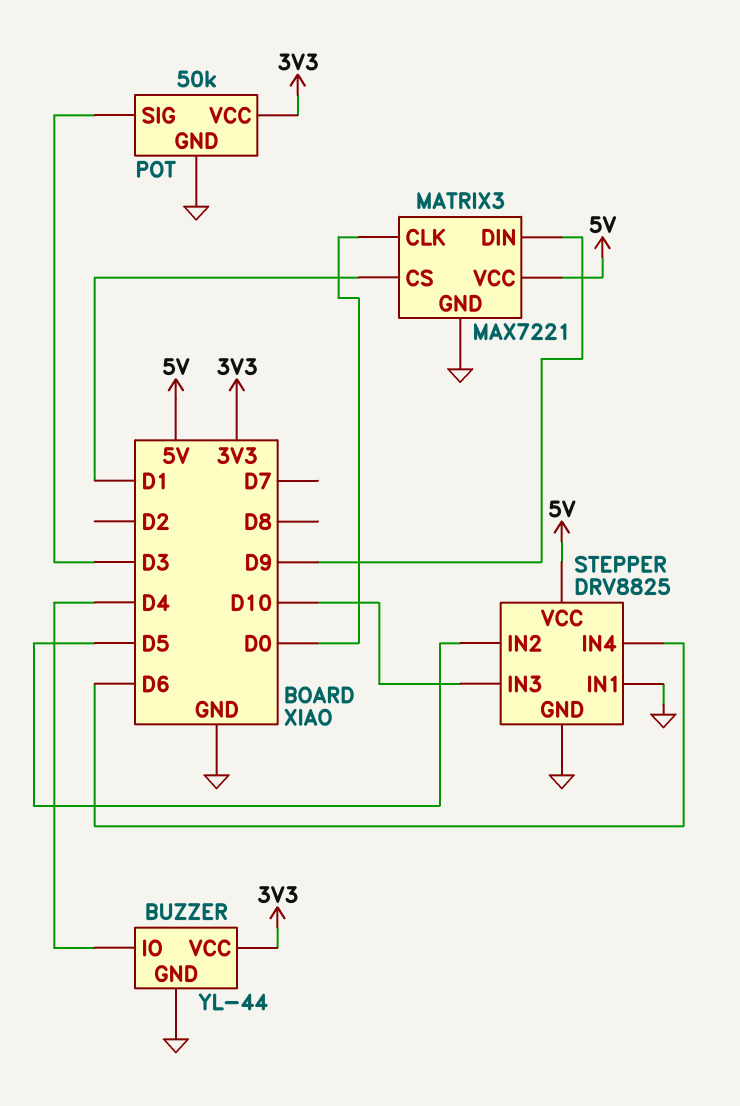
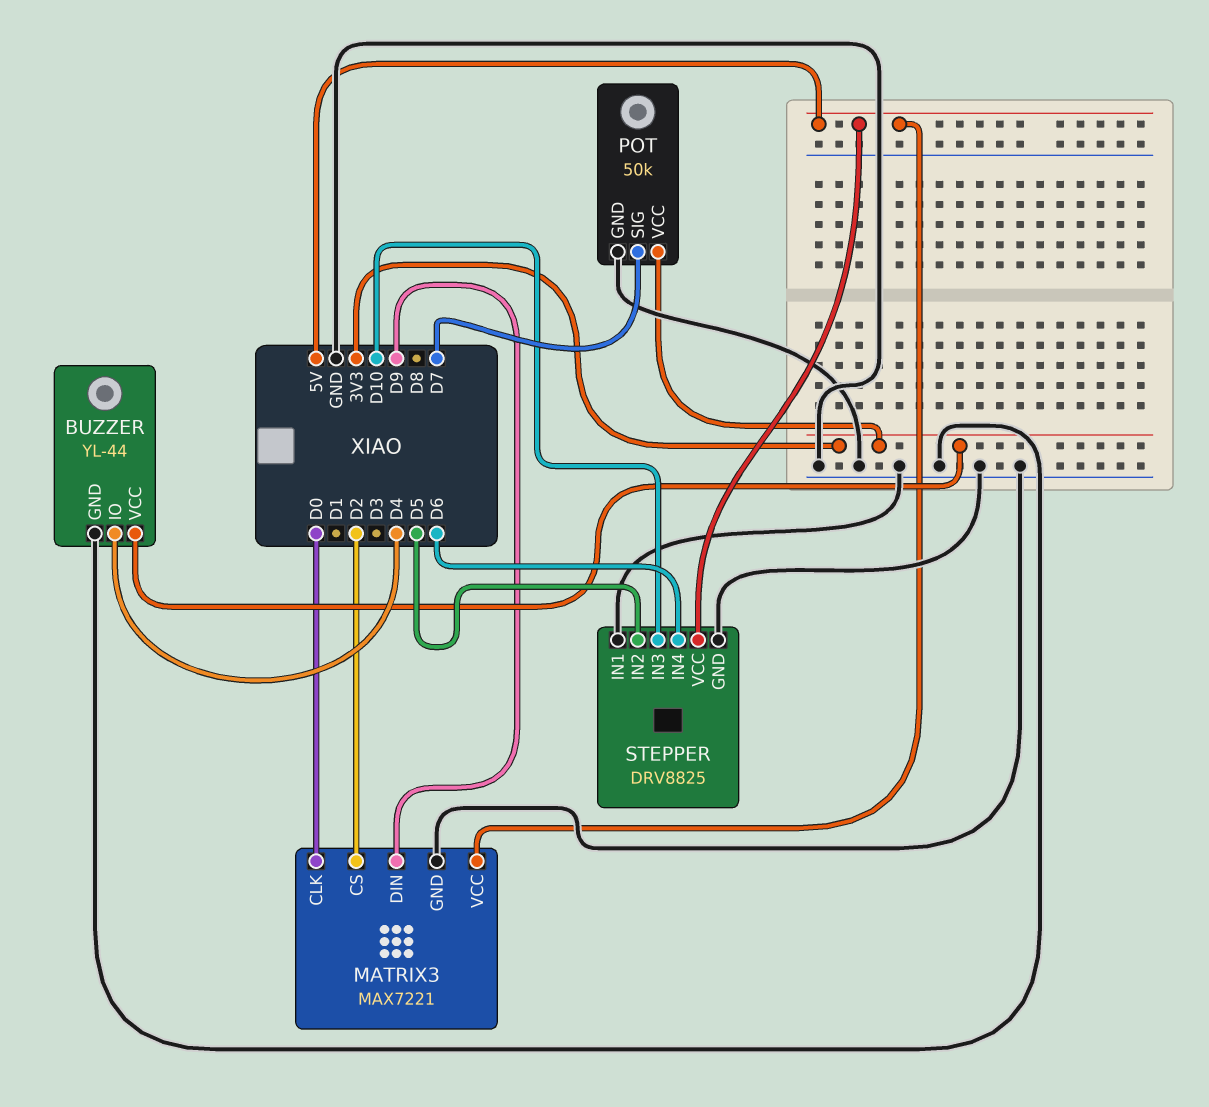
MATRIX3 pin CS: D1 -> D2
POT pin SIG: D3 -> D7

